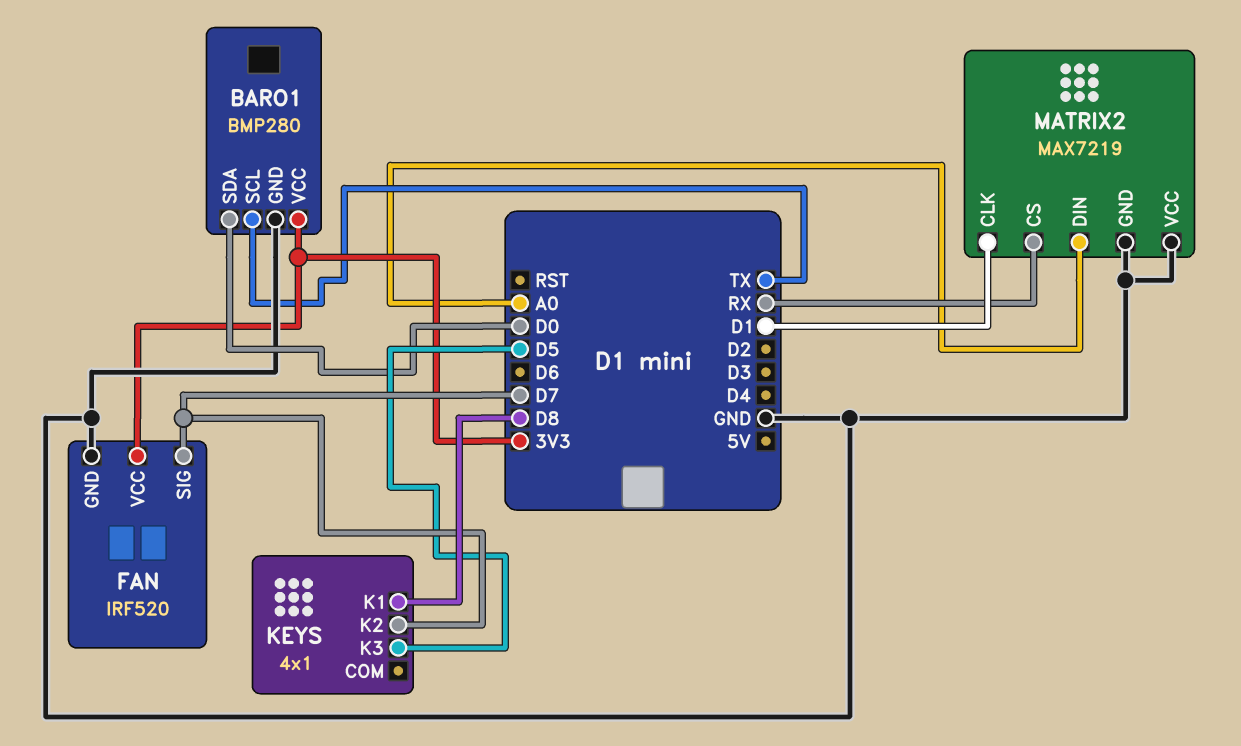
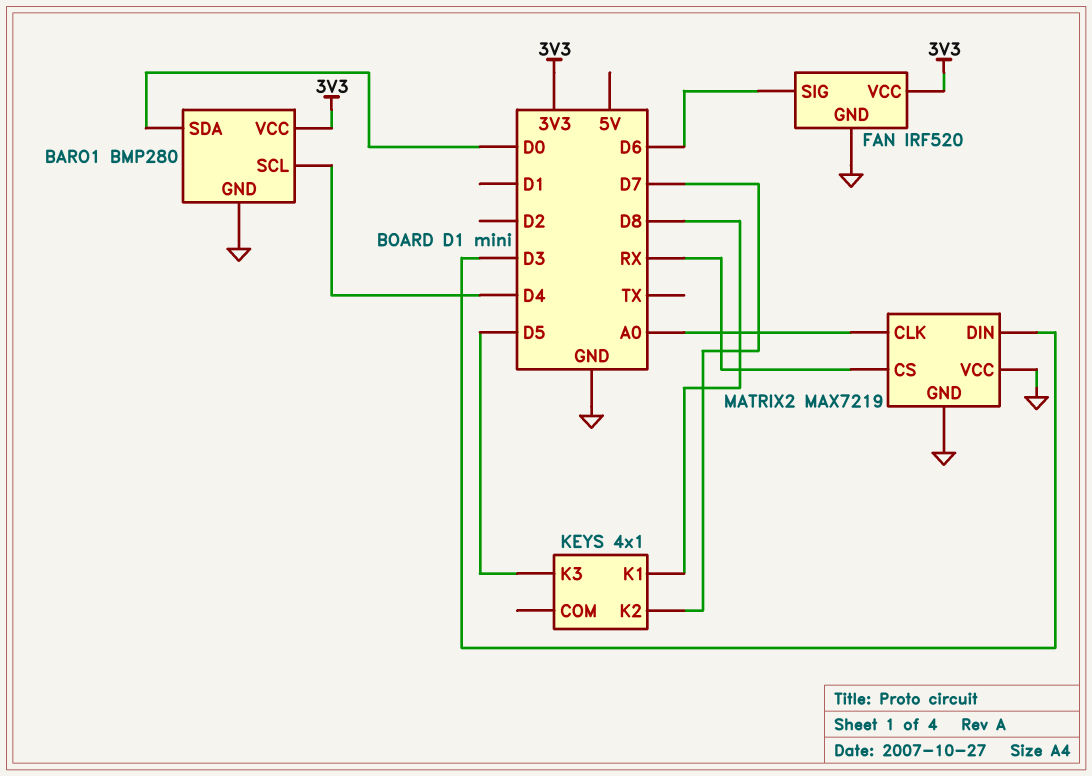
BARO1 pin SCL: TX -> D4
FAN pin SIG: D7 -> D6
MATRIX2 pin CLK: D1 -> A0
MATRIX2 pin DIN: A0 -> D3

